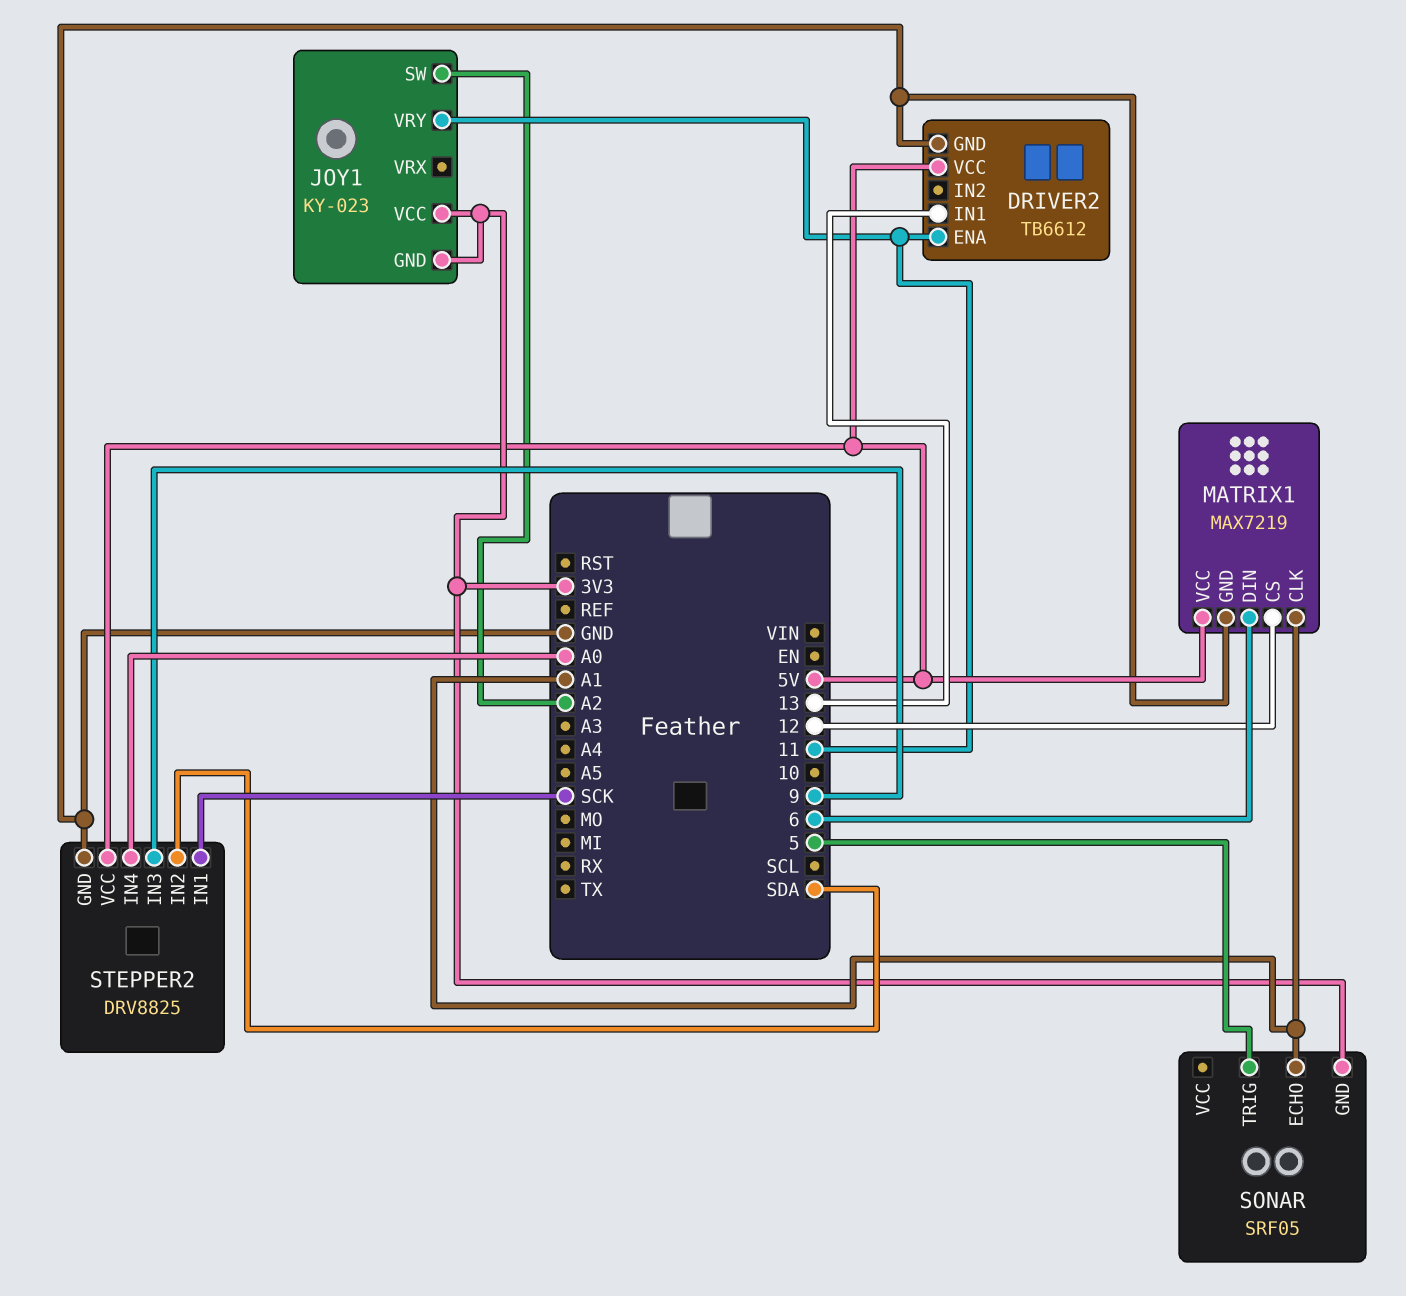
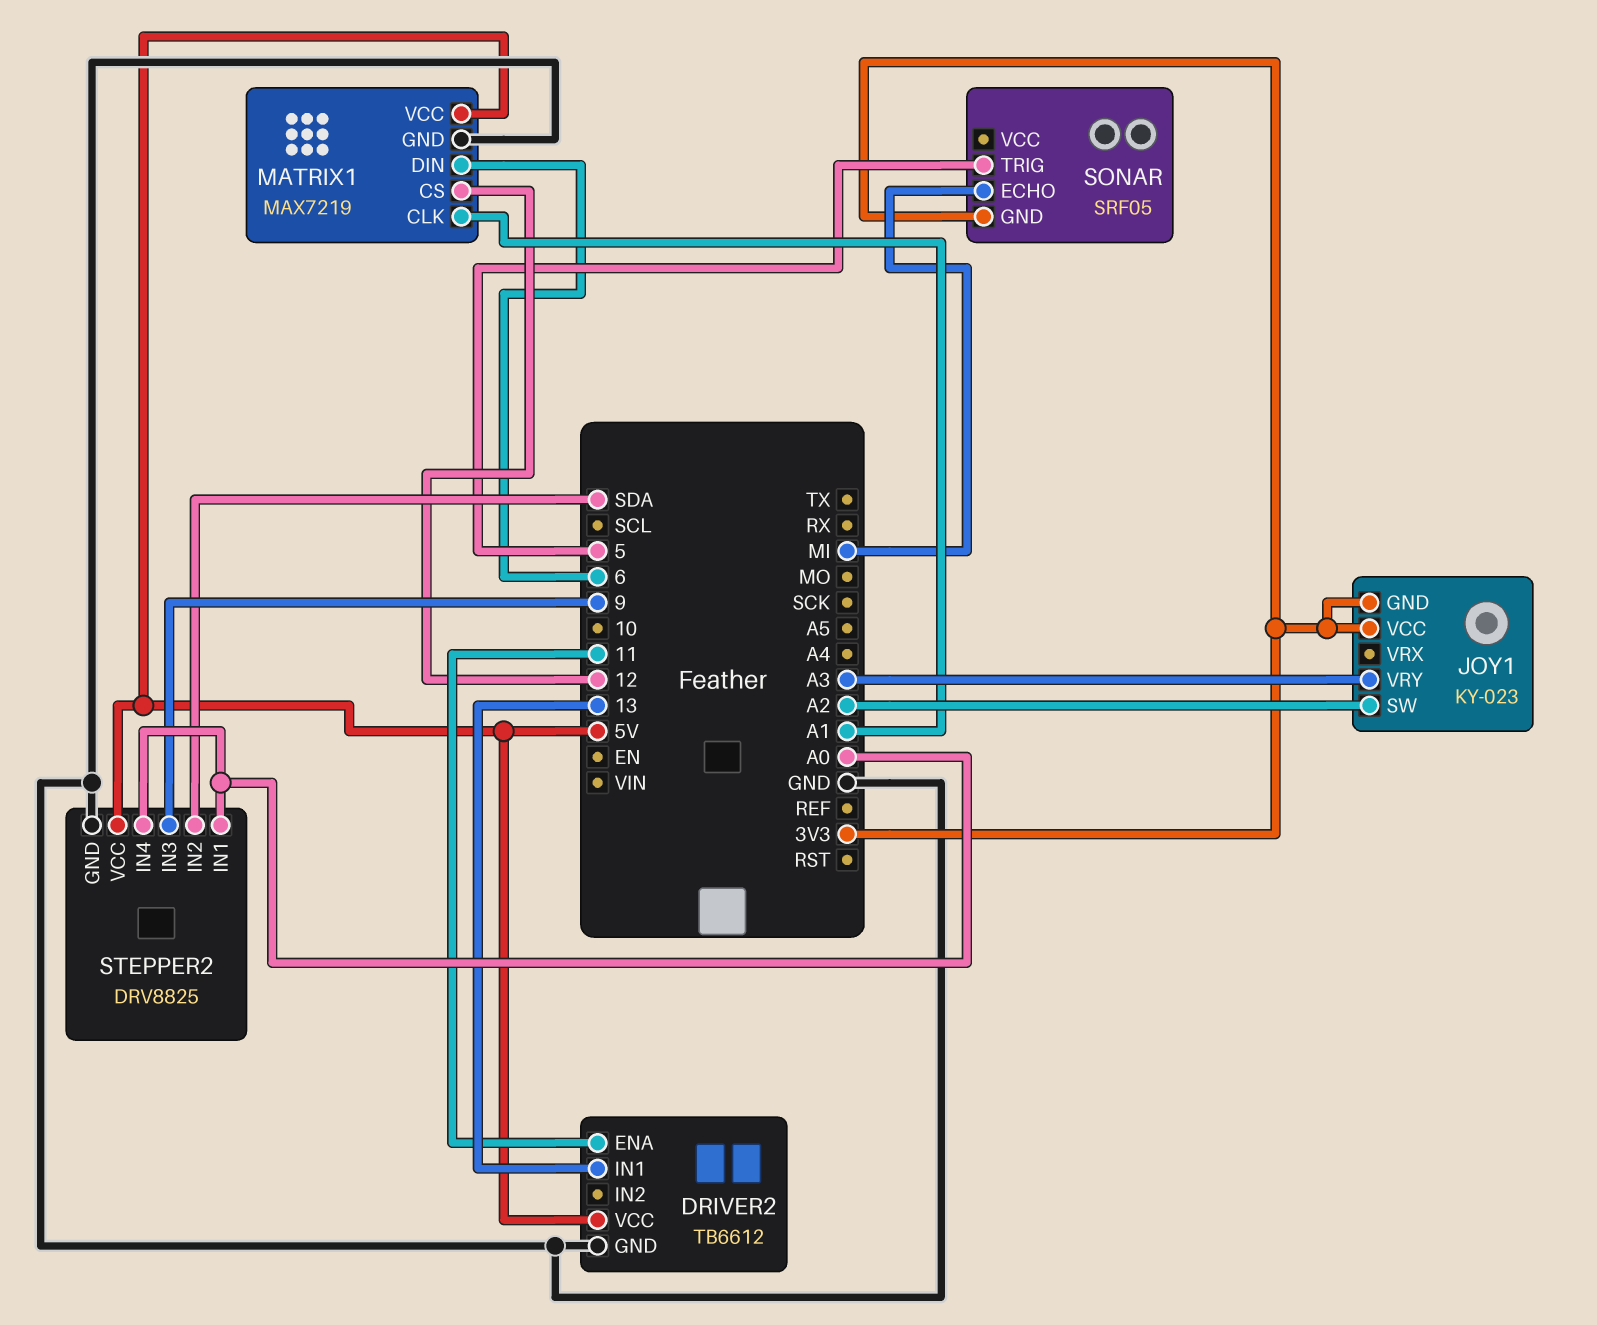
JOY1 pin VRY: 11 -> A3
SONAR pin ECHO: A1 -> MI
STEPPER2 pin IN1: SCK -> A0

